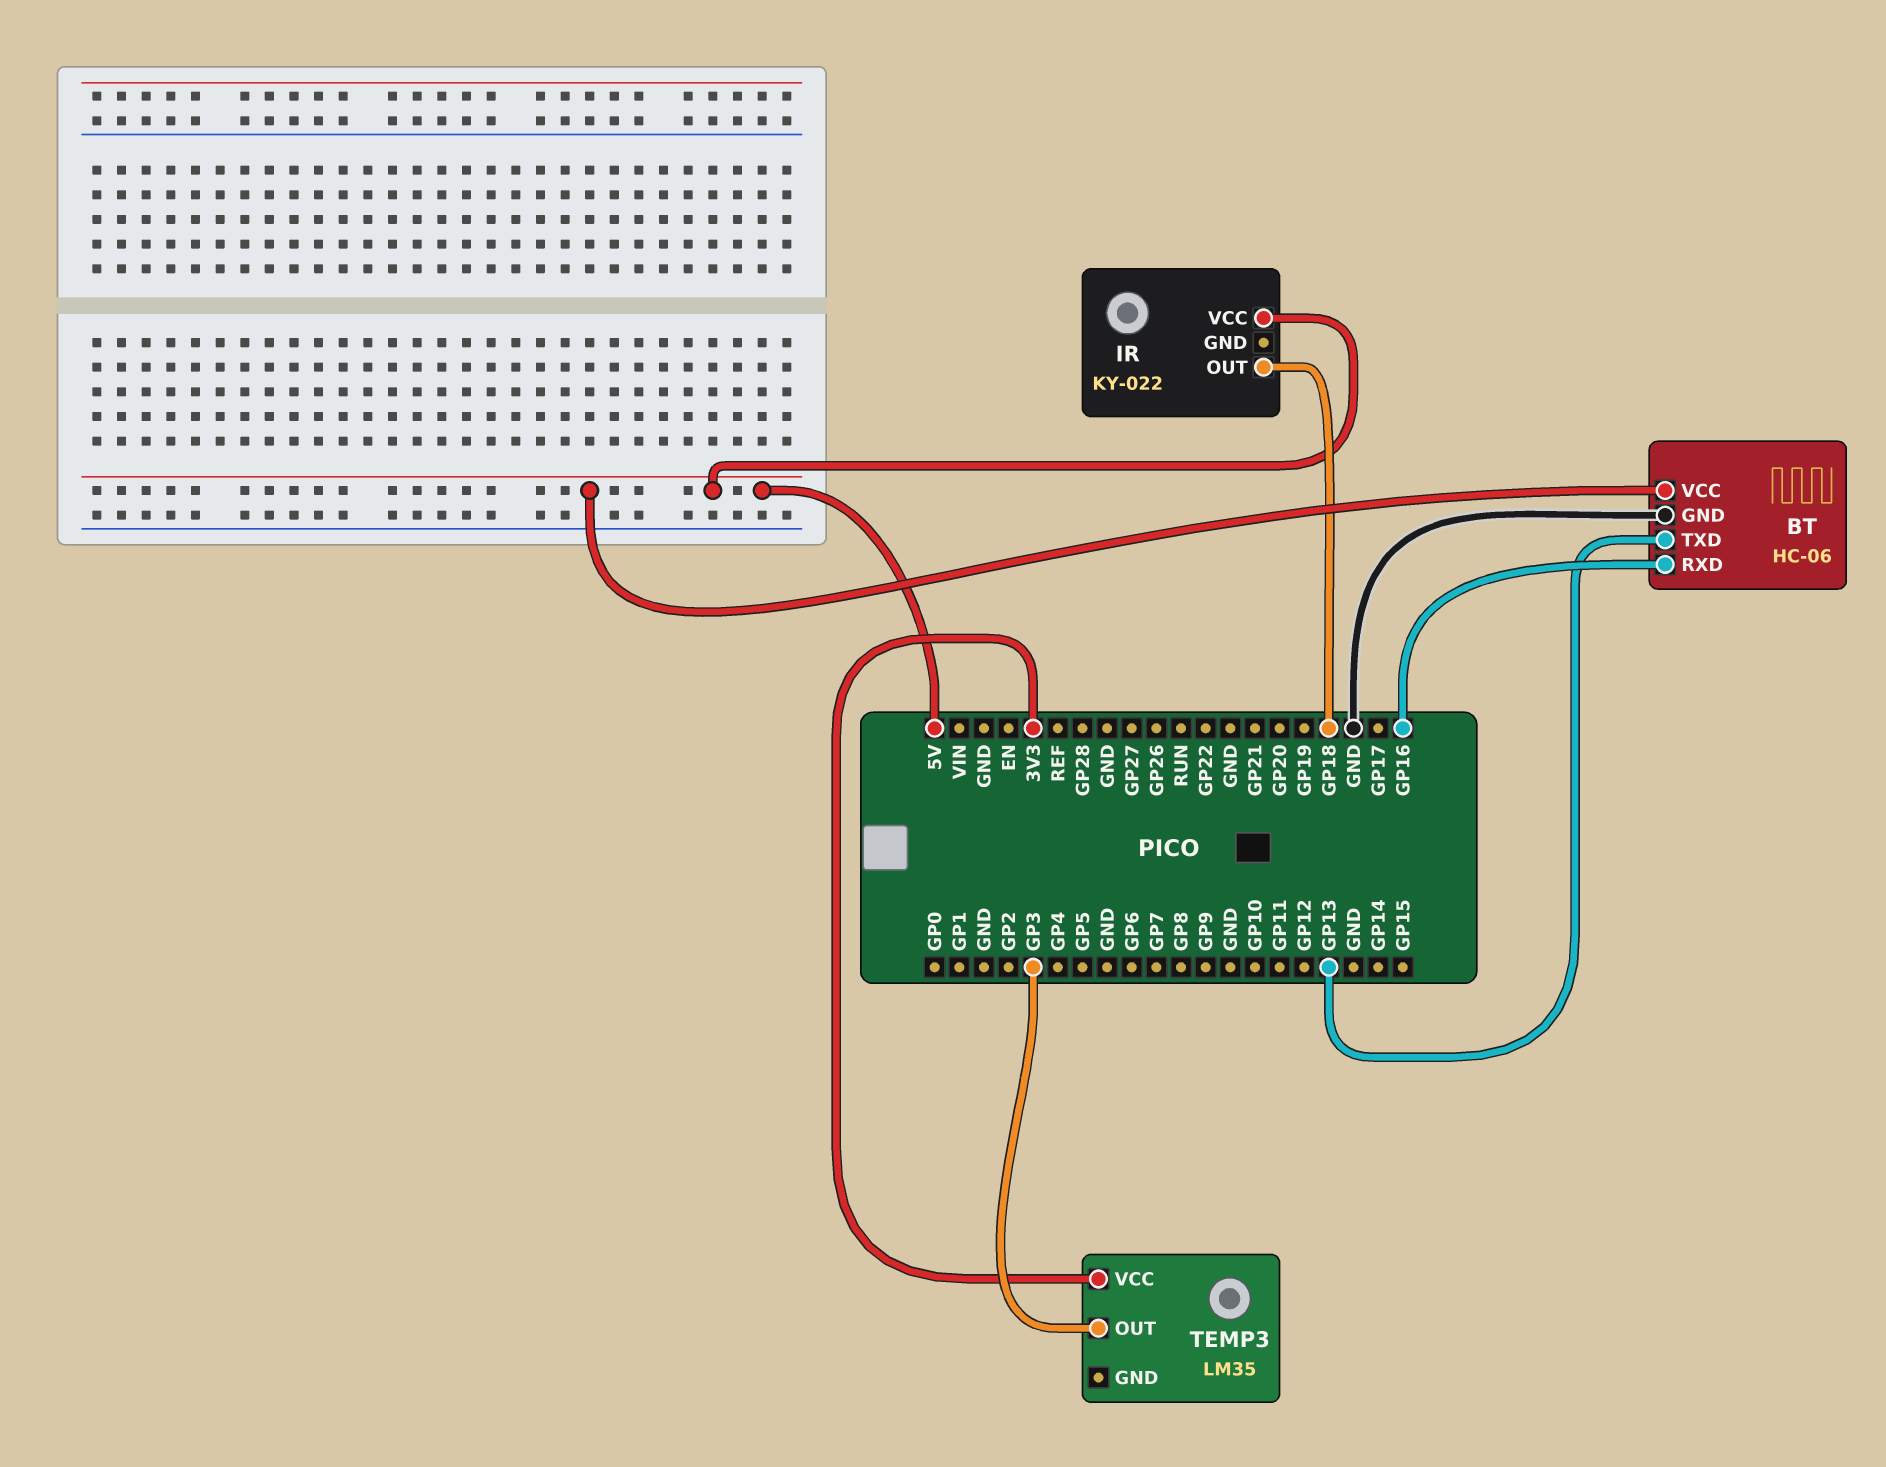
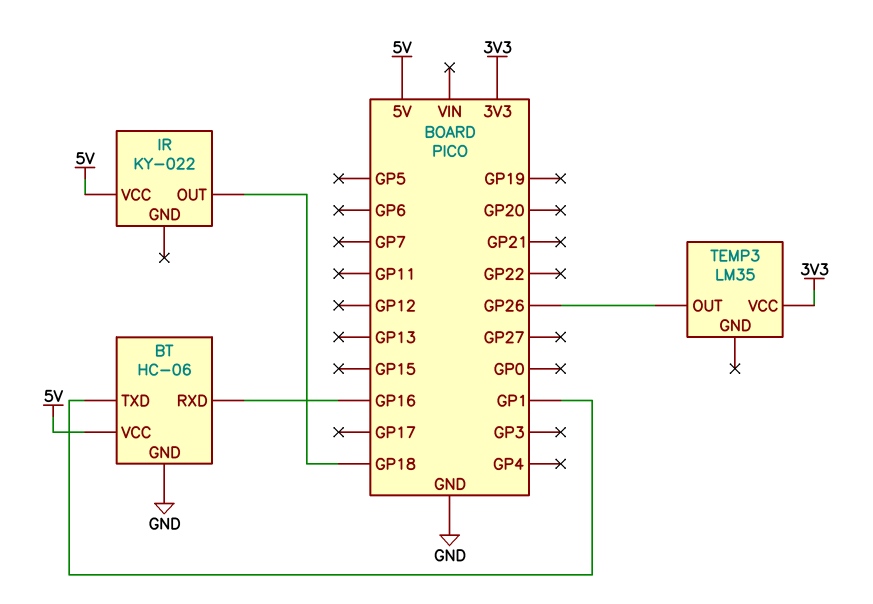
BT pin TXD: GP13 -> GP1
TEMP3 pin OUT: GP3 -> GP26

